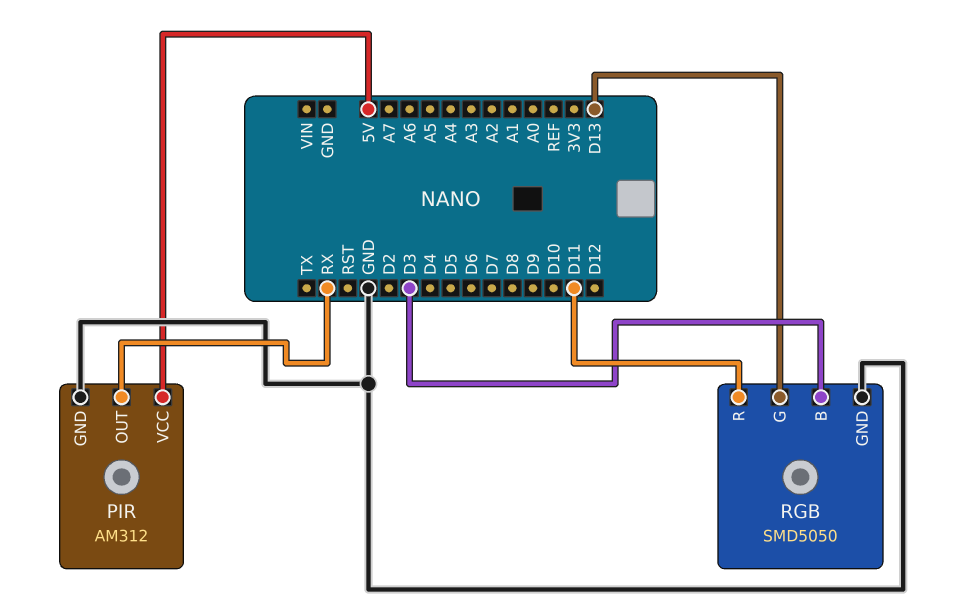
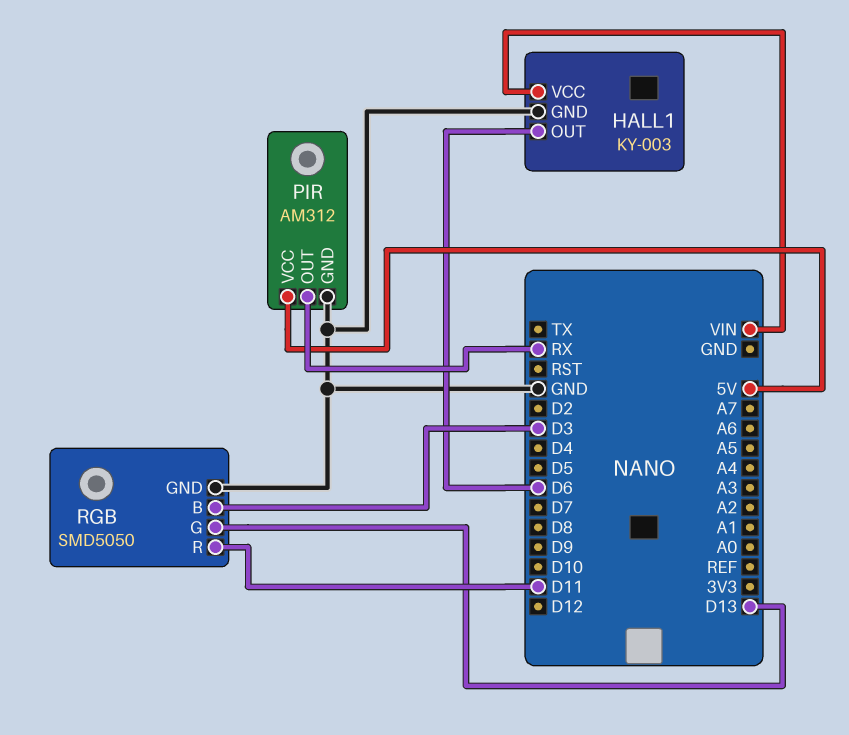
HALL1: none -> KY-003
HALL1 pin GND: none -> GND
HALL1 pin OUT: none -> D6
HALL1 pin VCC: none -> VIN

